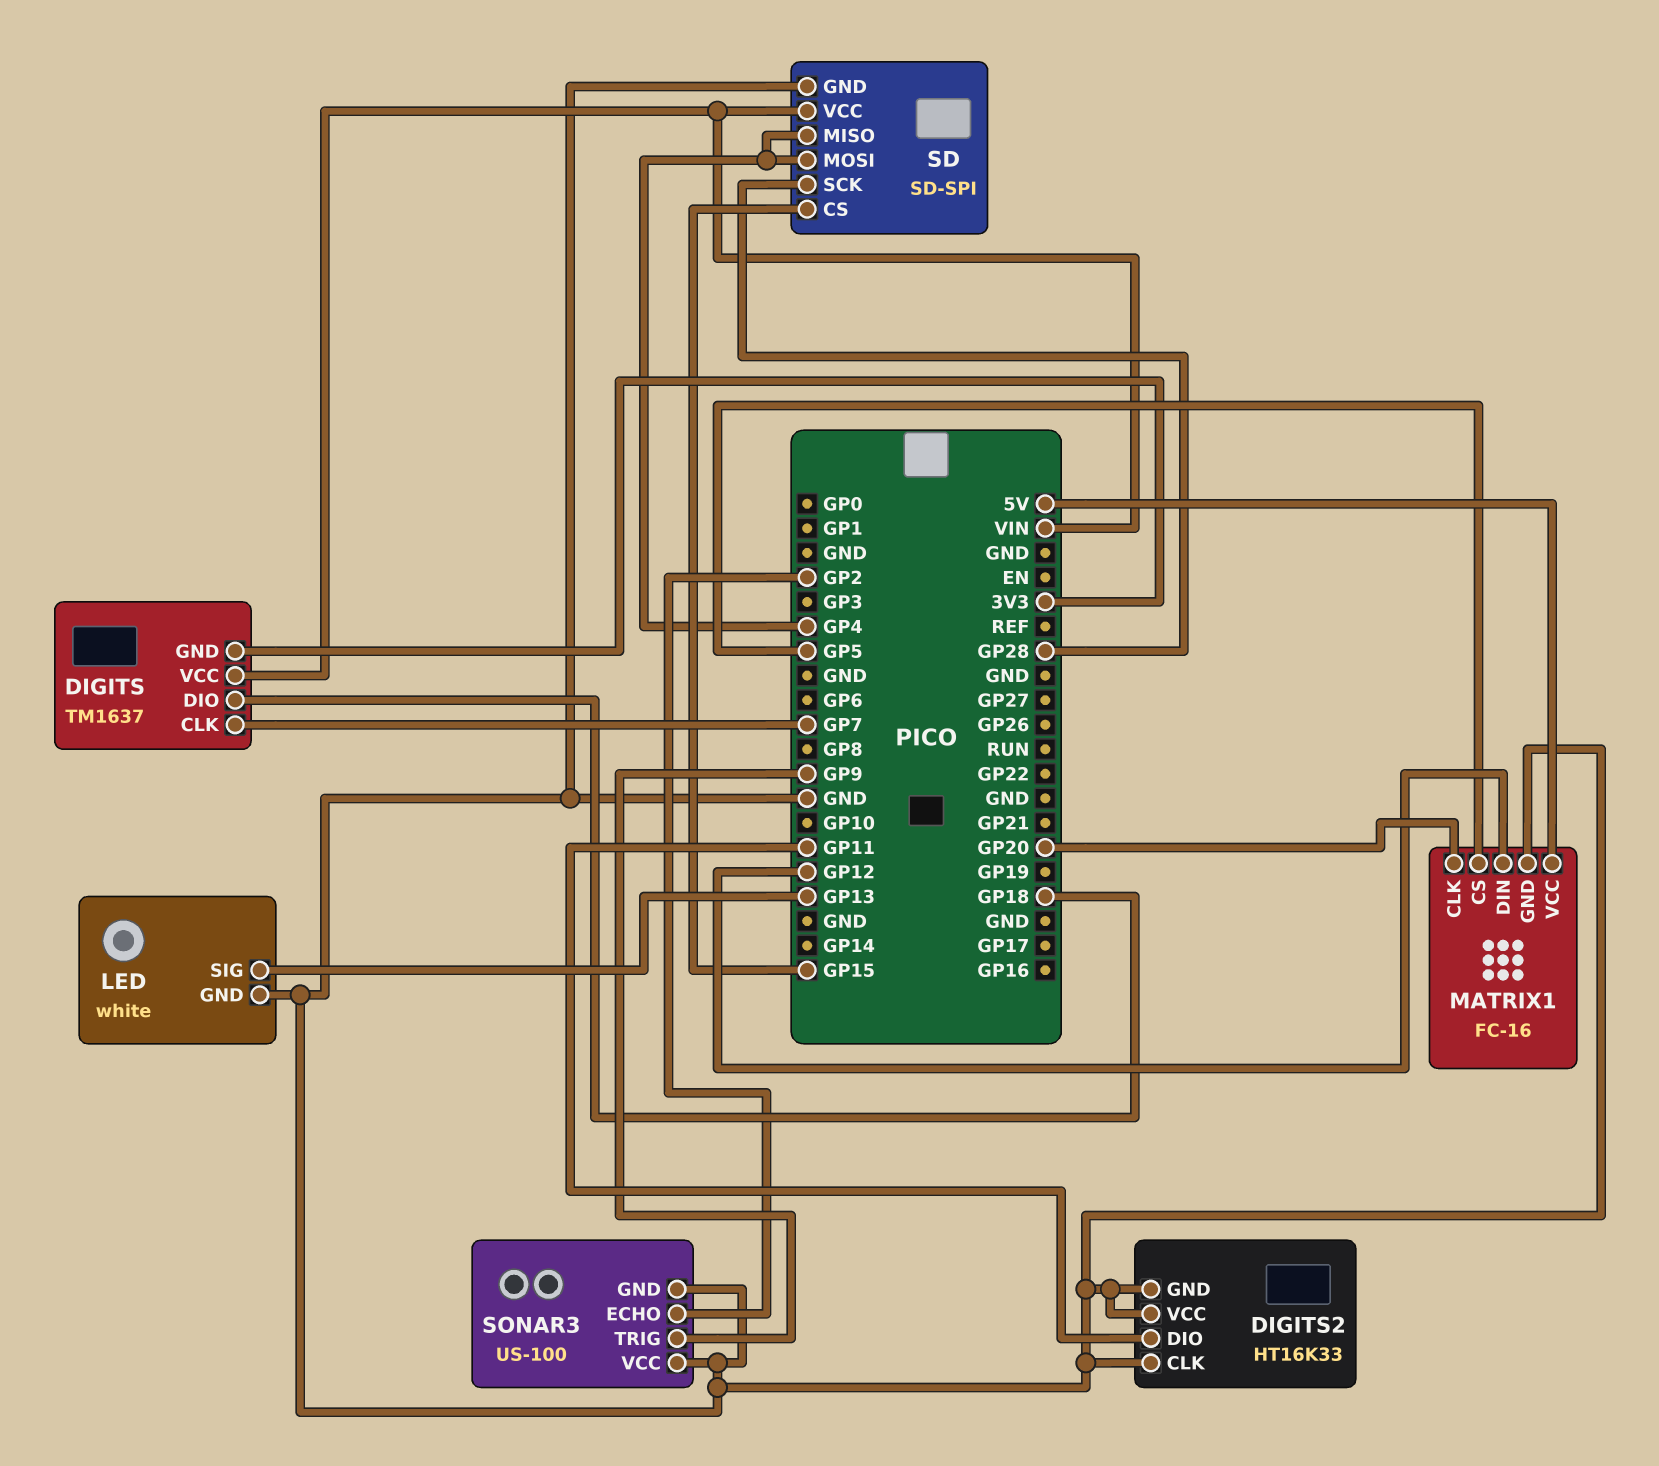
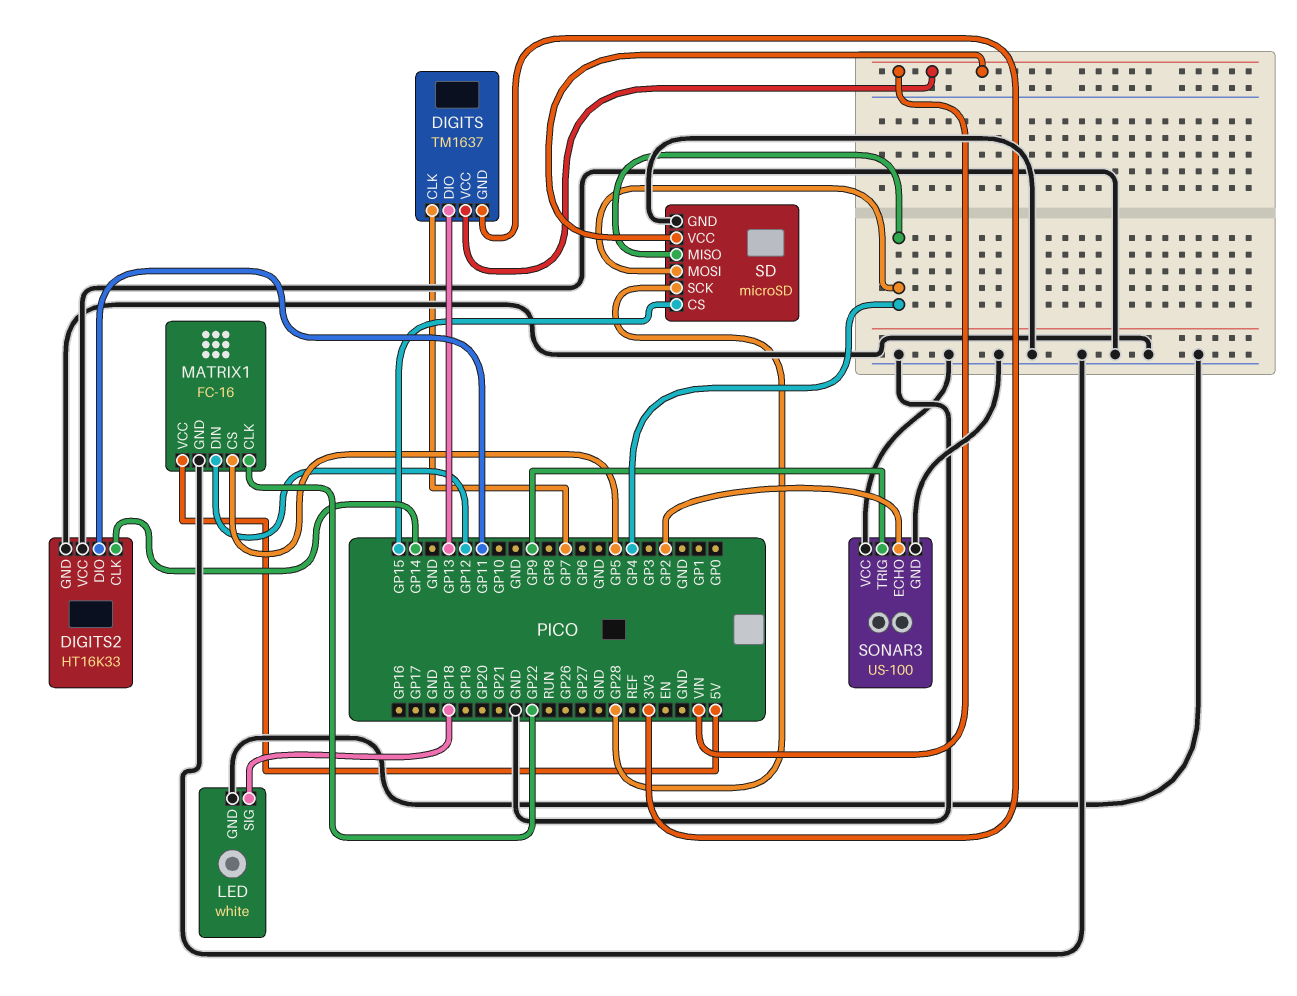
DIGITS pin DIO: GP18 -> GP13
DIGITS2 pin CLK: GND -> GP14
LED pin SIG: GP13 -> GP18
MATRIX1 pin CLK: GP20 -> GP22
SD: SD-SPI -> microSD

